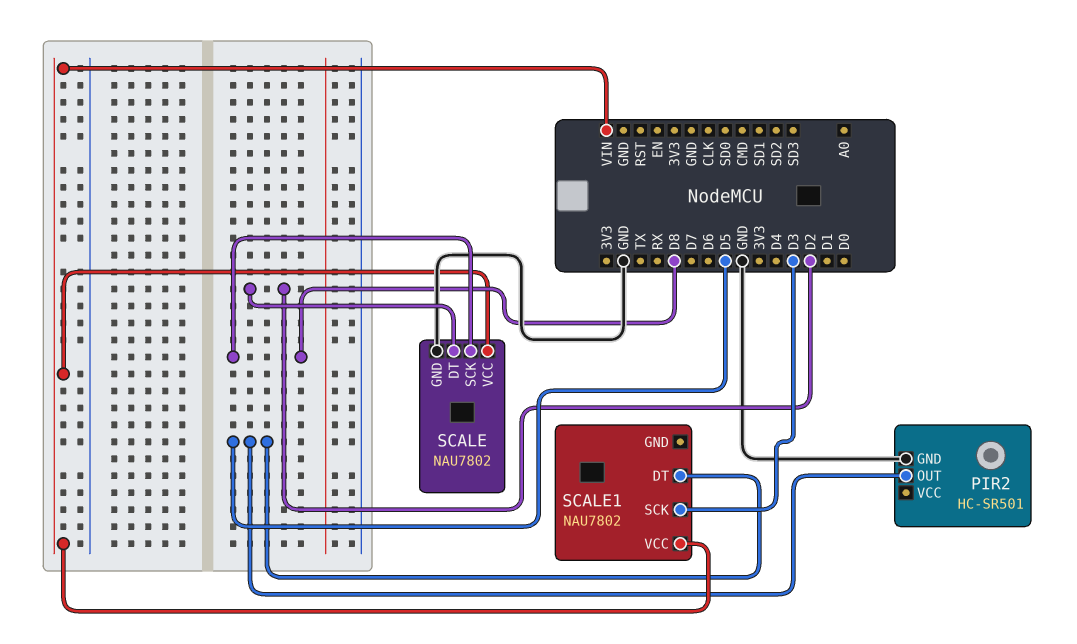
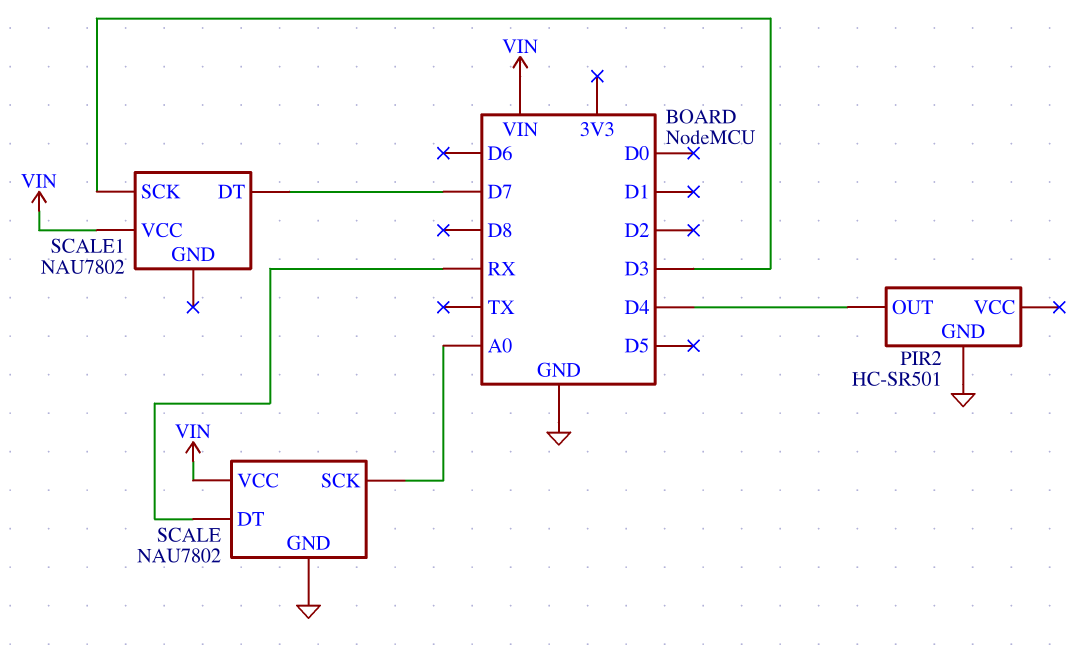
PIR2 pin OUT: D5 -> D4
SCALE pin DT: D2 -> RX
SCALE pin SCK: D8 -> A0
SCALE1 pin DT: D5 -> D7

